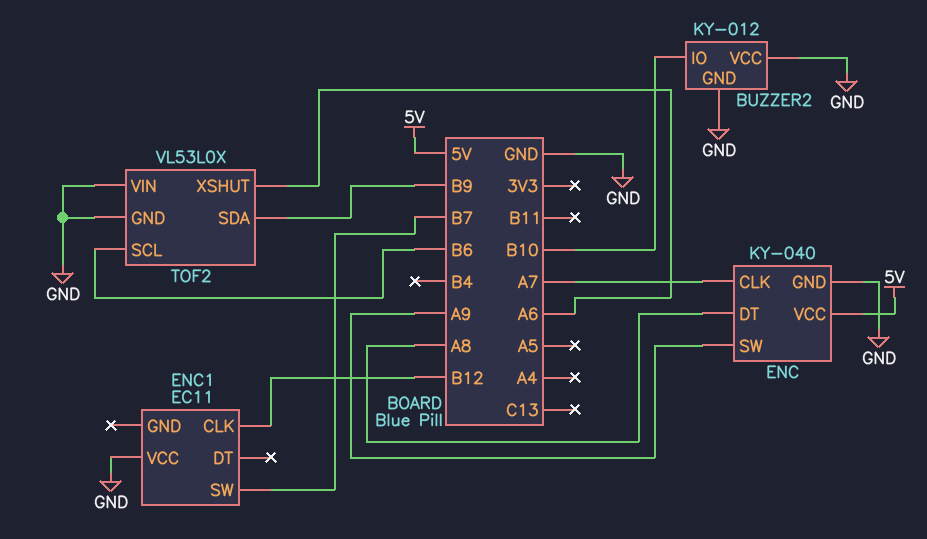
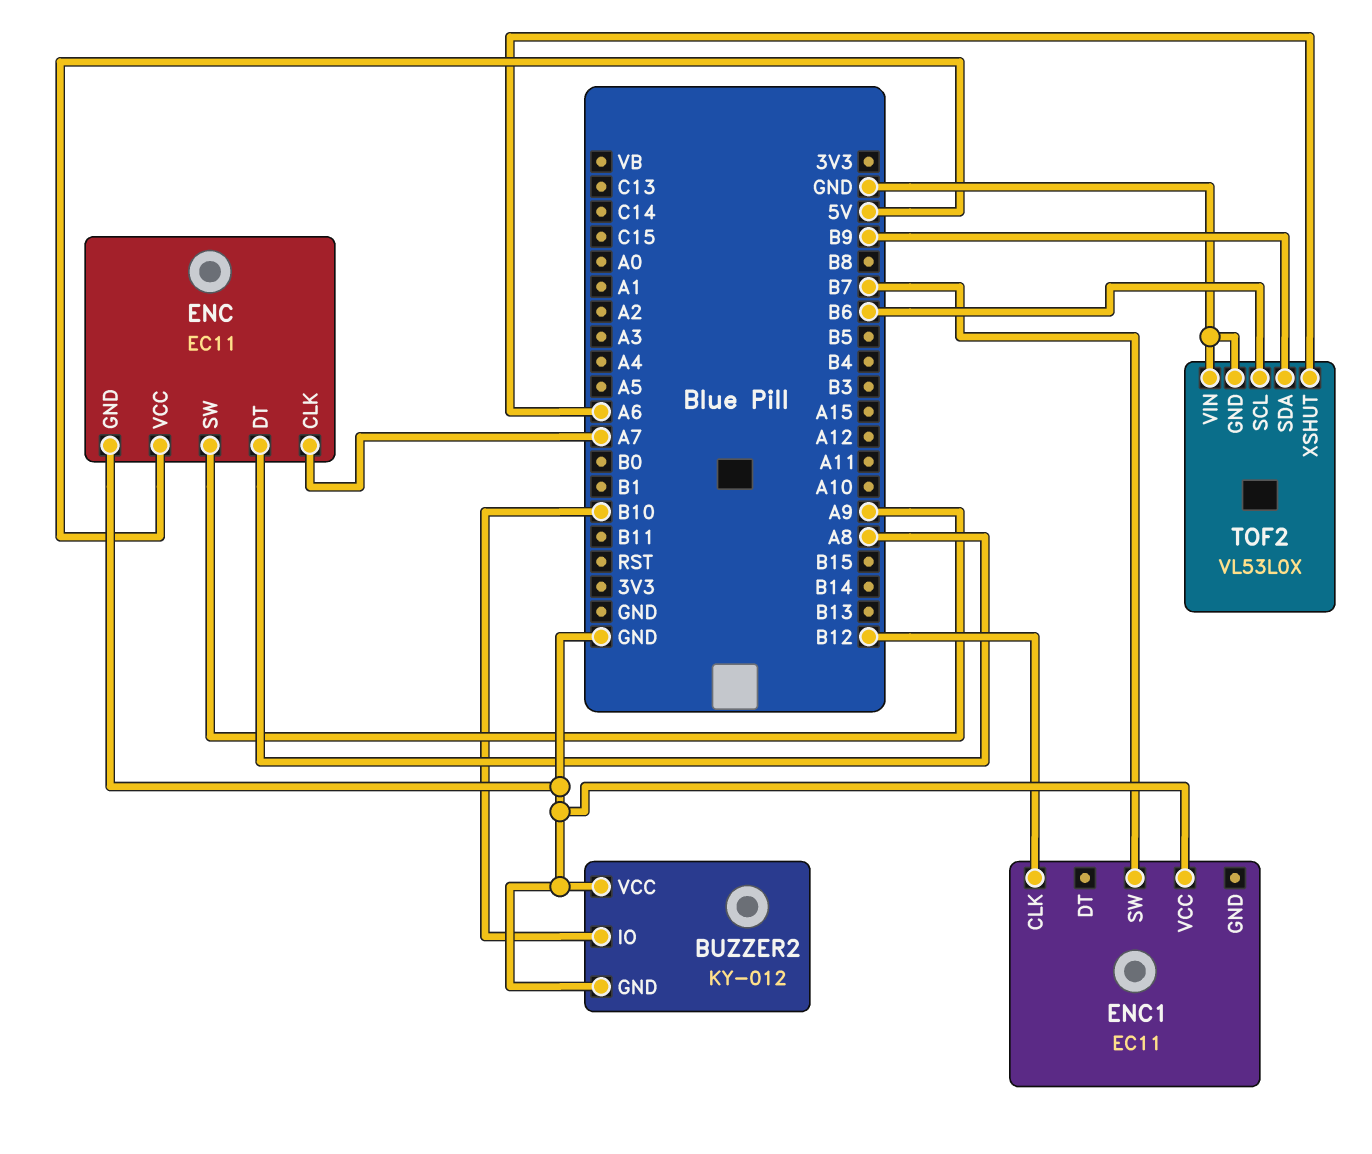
ENC: KY-040 -> EC11

